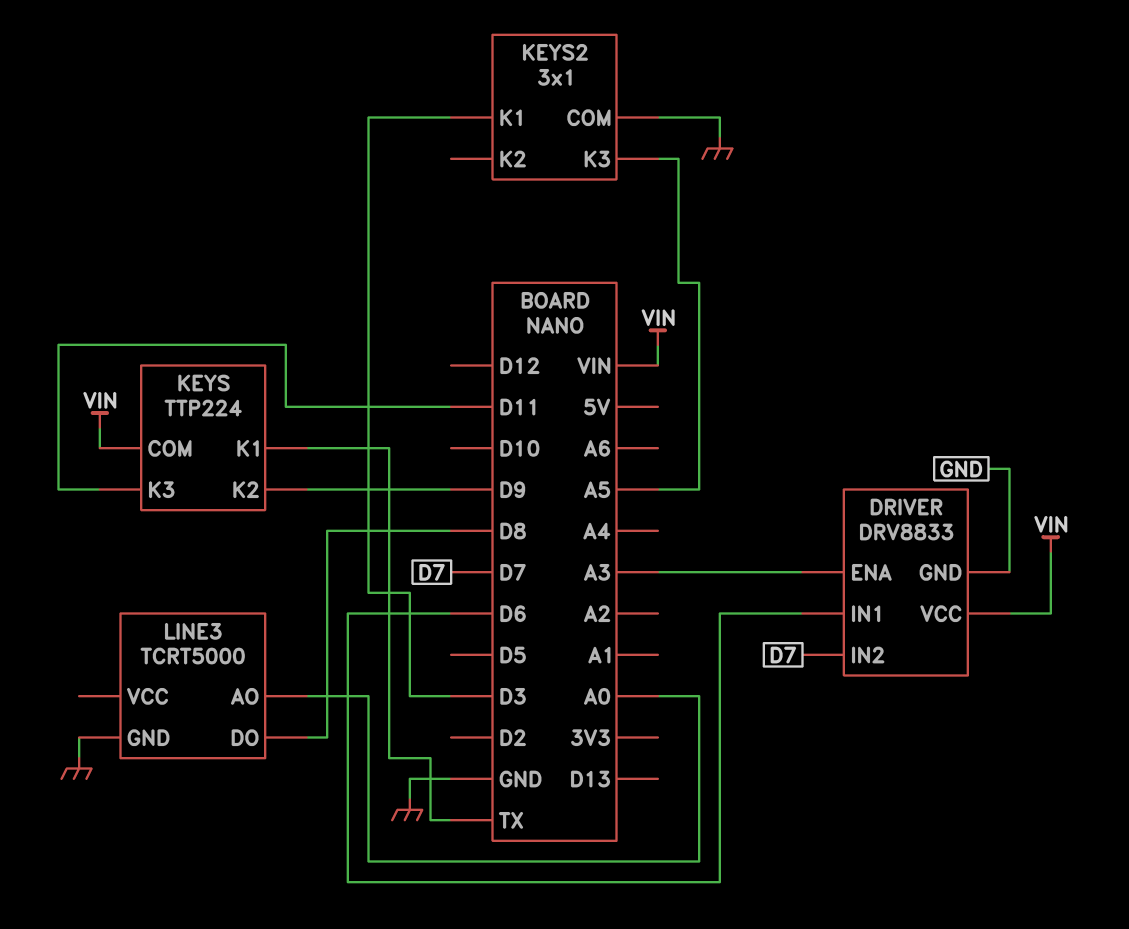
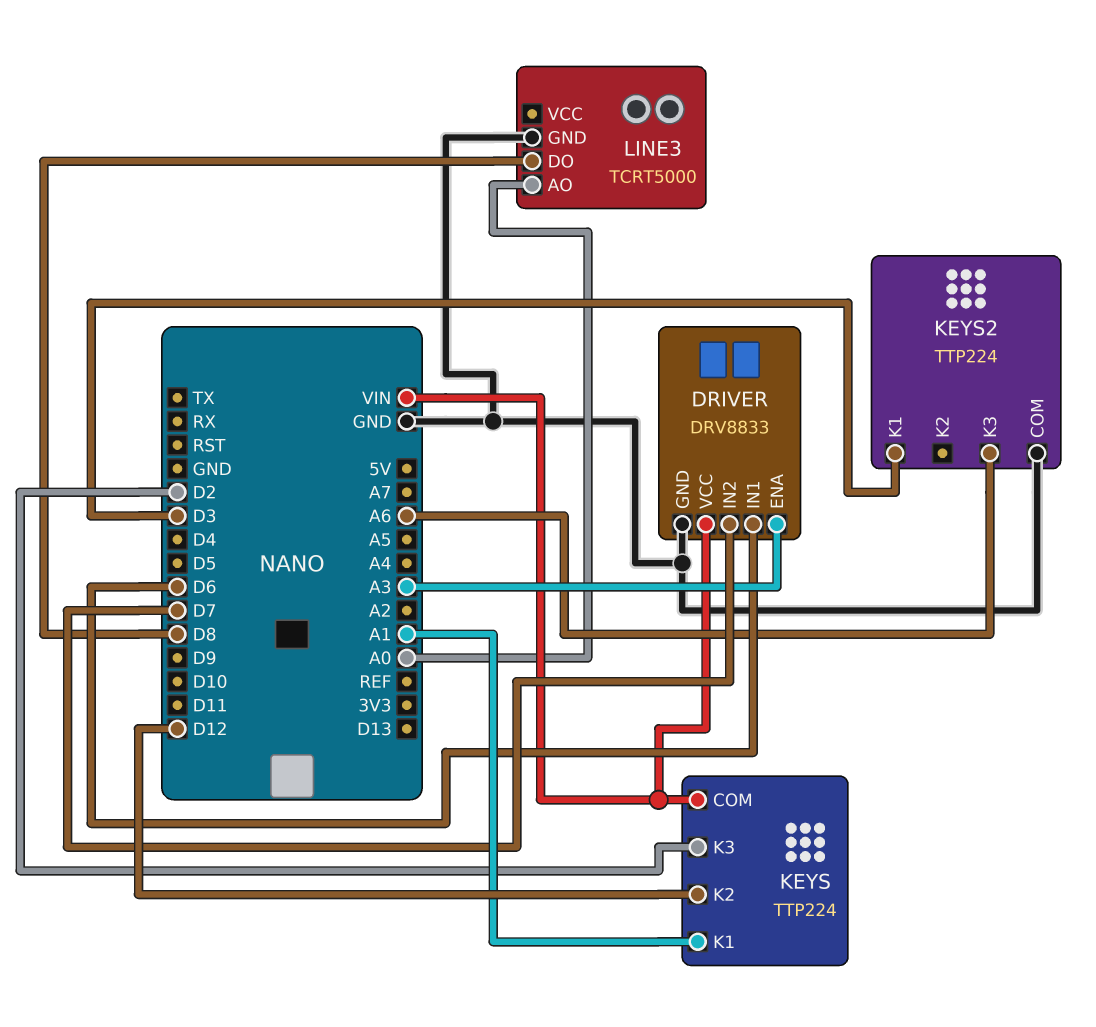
KEYS pin K1: TX -> A1
KEYS pin K2: D9 -> D12
KEYS pin K3: D11 -> D2
KEYS2: 3x1 -> TTP224
KEYS2 pin K3: A5 -> A6

